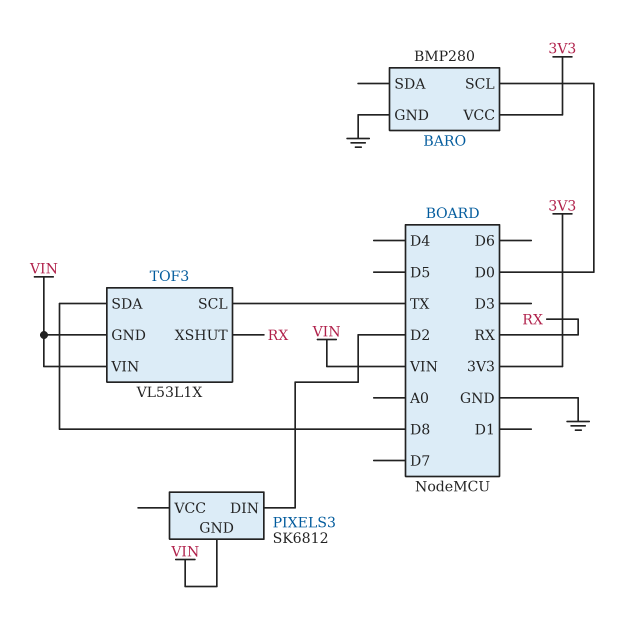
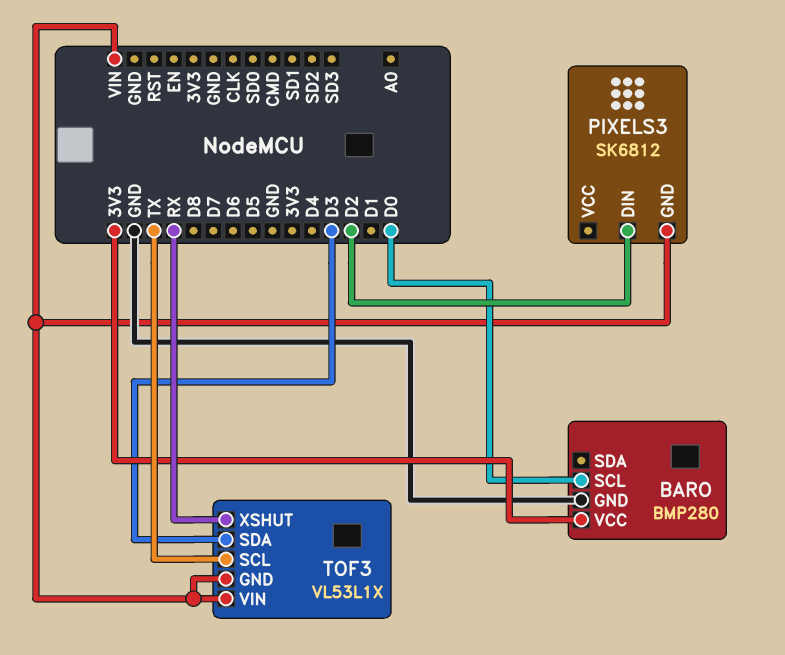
TOF3 pin SDA: D8 -> D3

